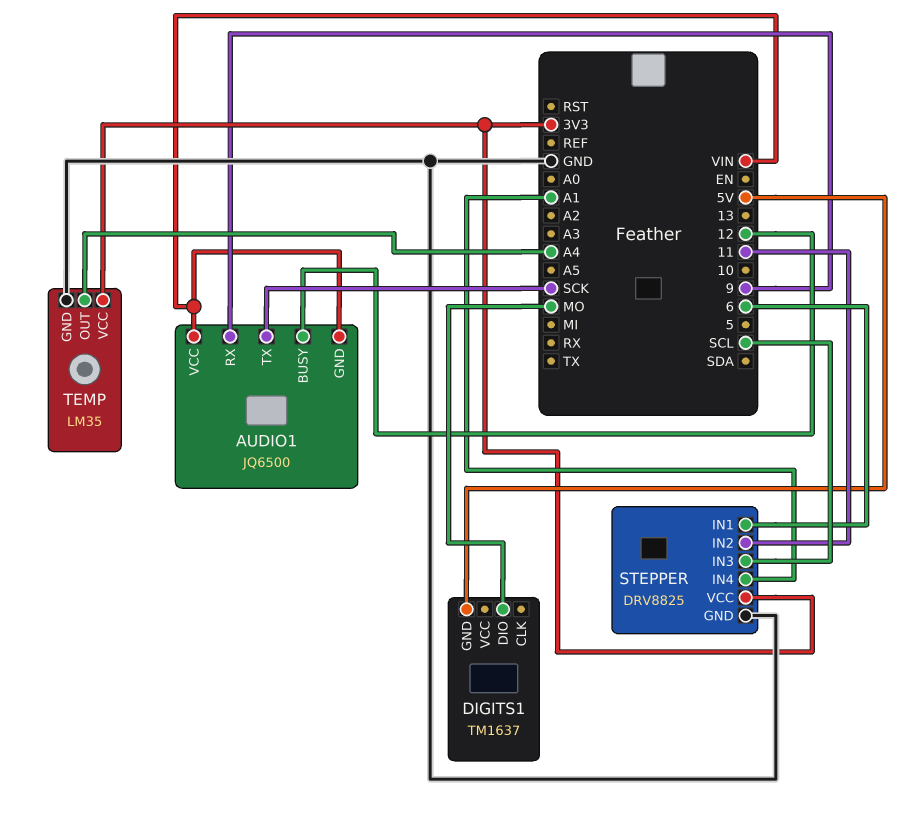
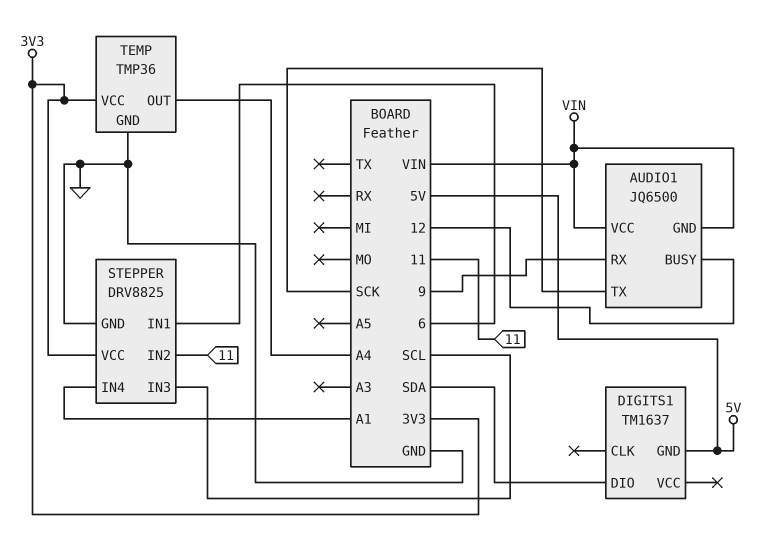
DIGITS1 pin DIO: MO -> SDA
TEMP: LM35 -> TMP36

